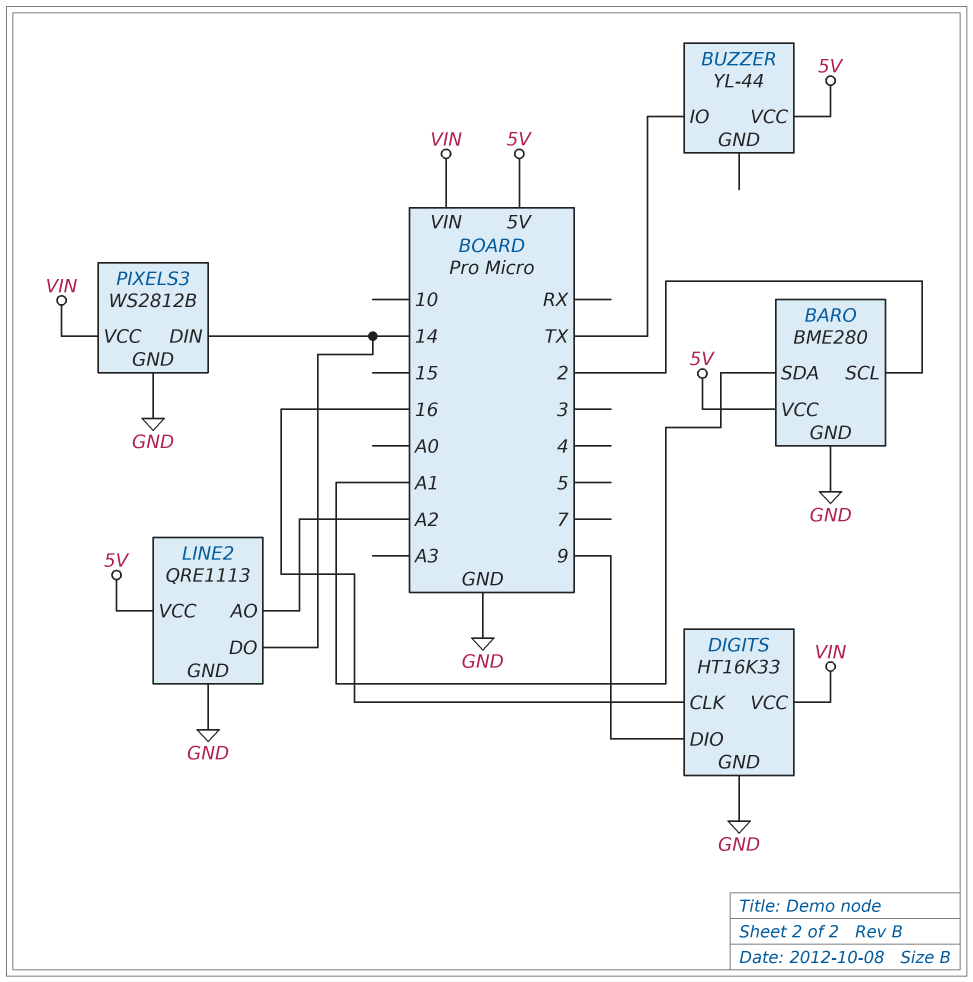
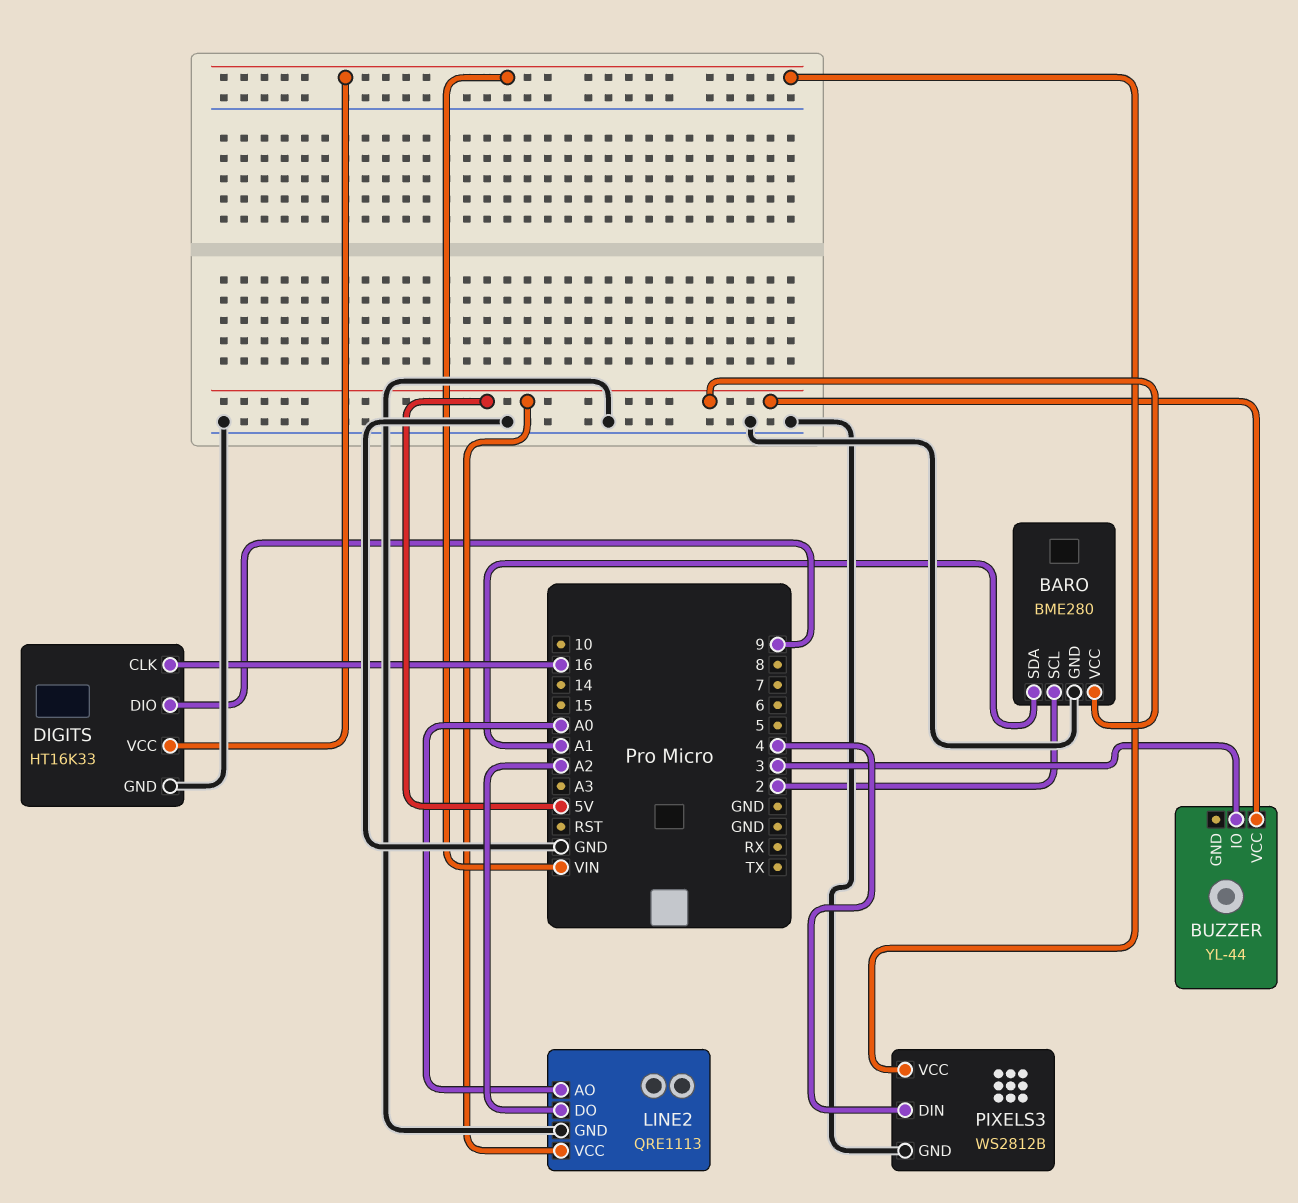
BUZZER pin IO: TX -> 3
LINE2 pin AO: A2 -> A0
LINE2 pin DO: 14 -> A2
PIXELS3 pin DIN: 14 -> 4

